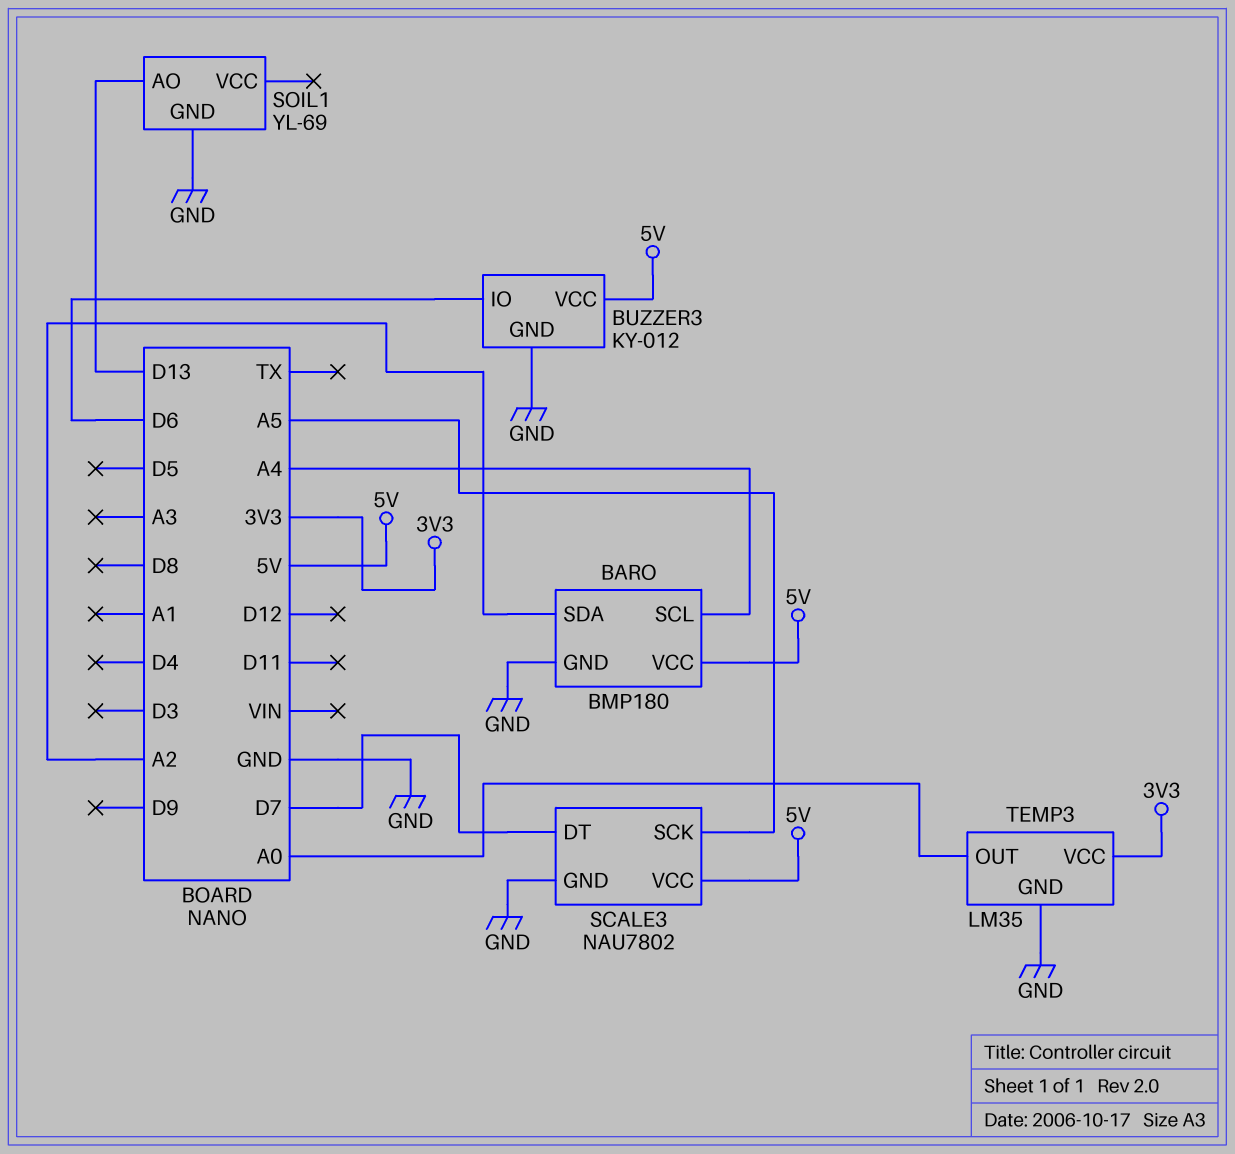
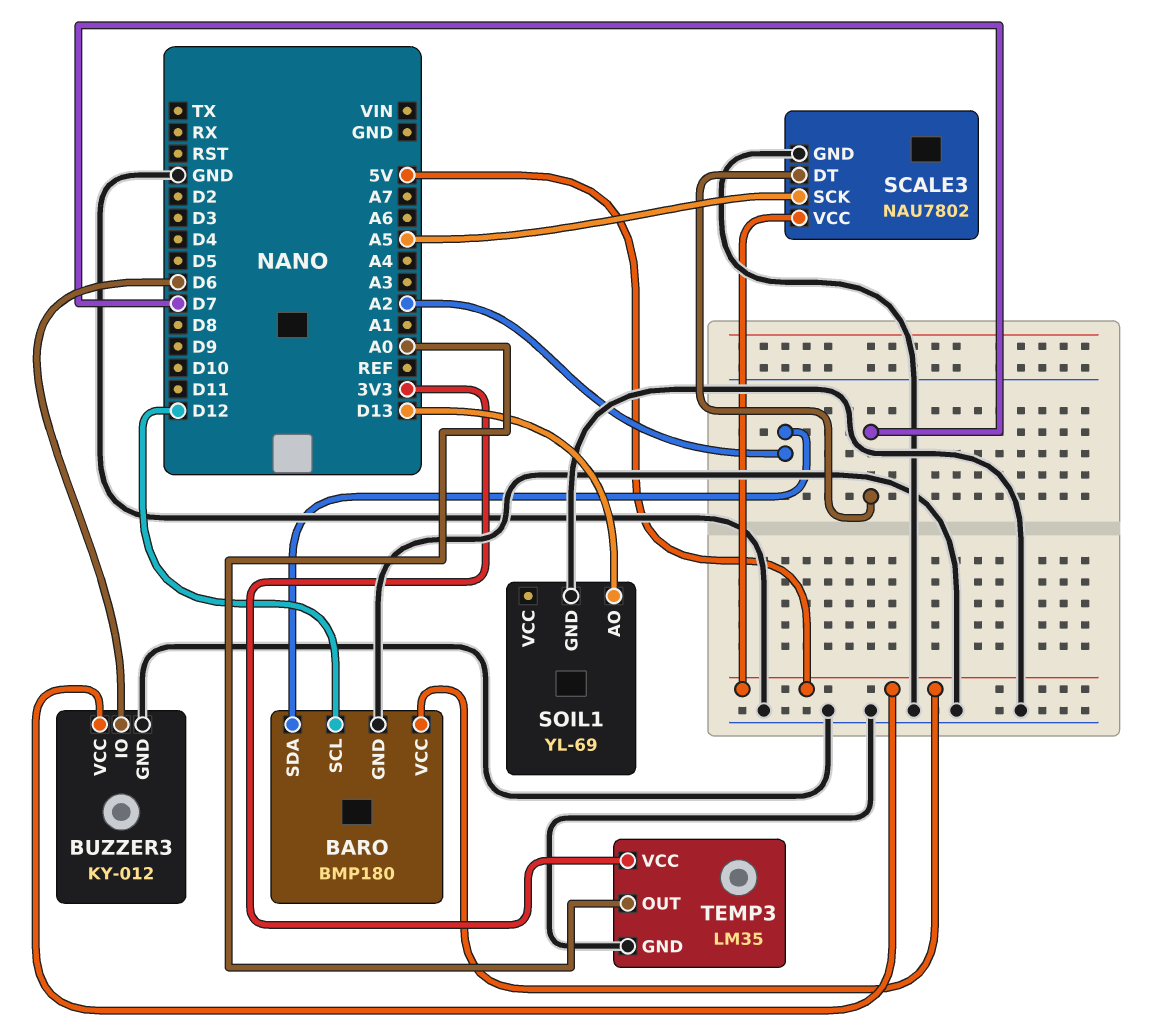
BARO pin SCL: A4 -> D12

